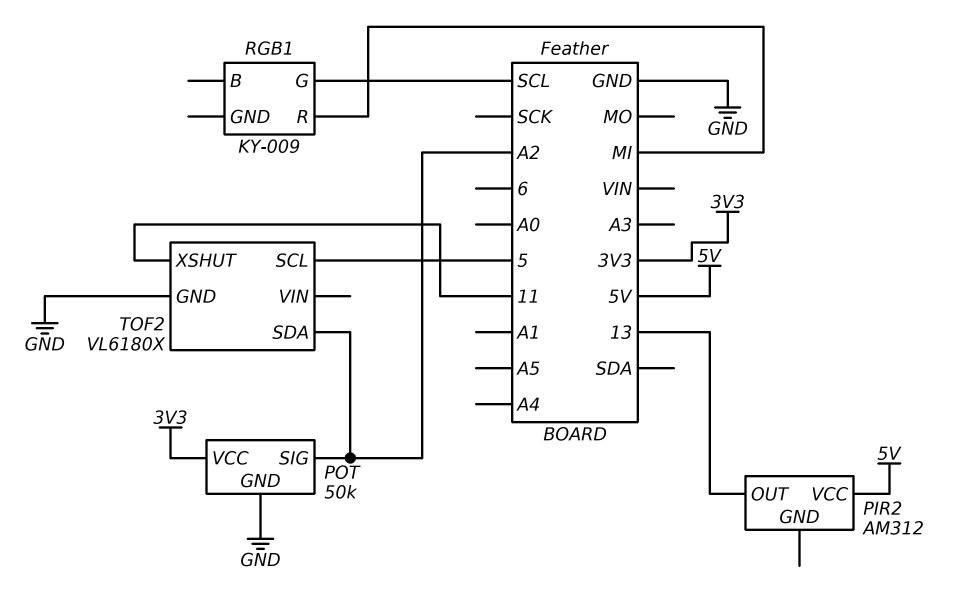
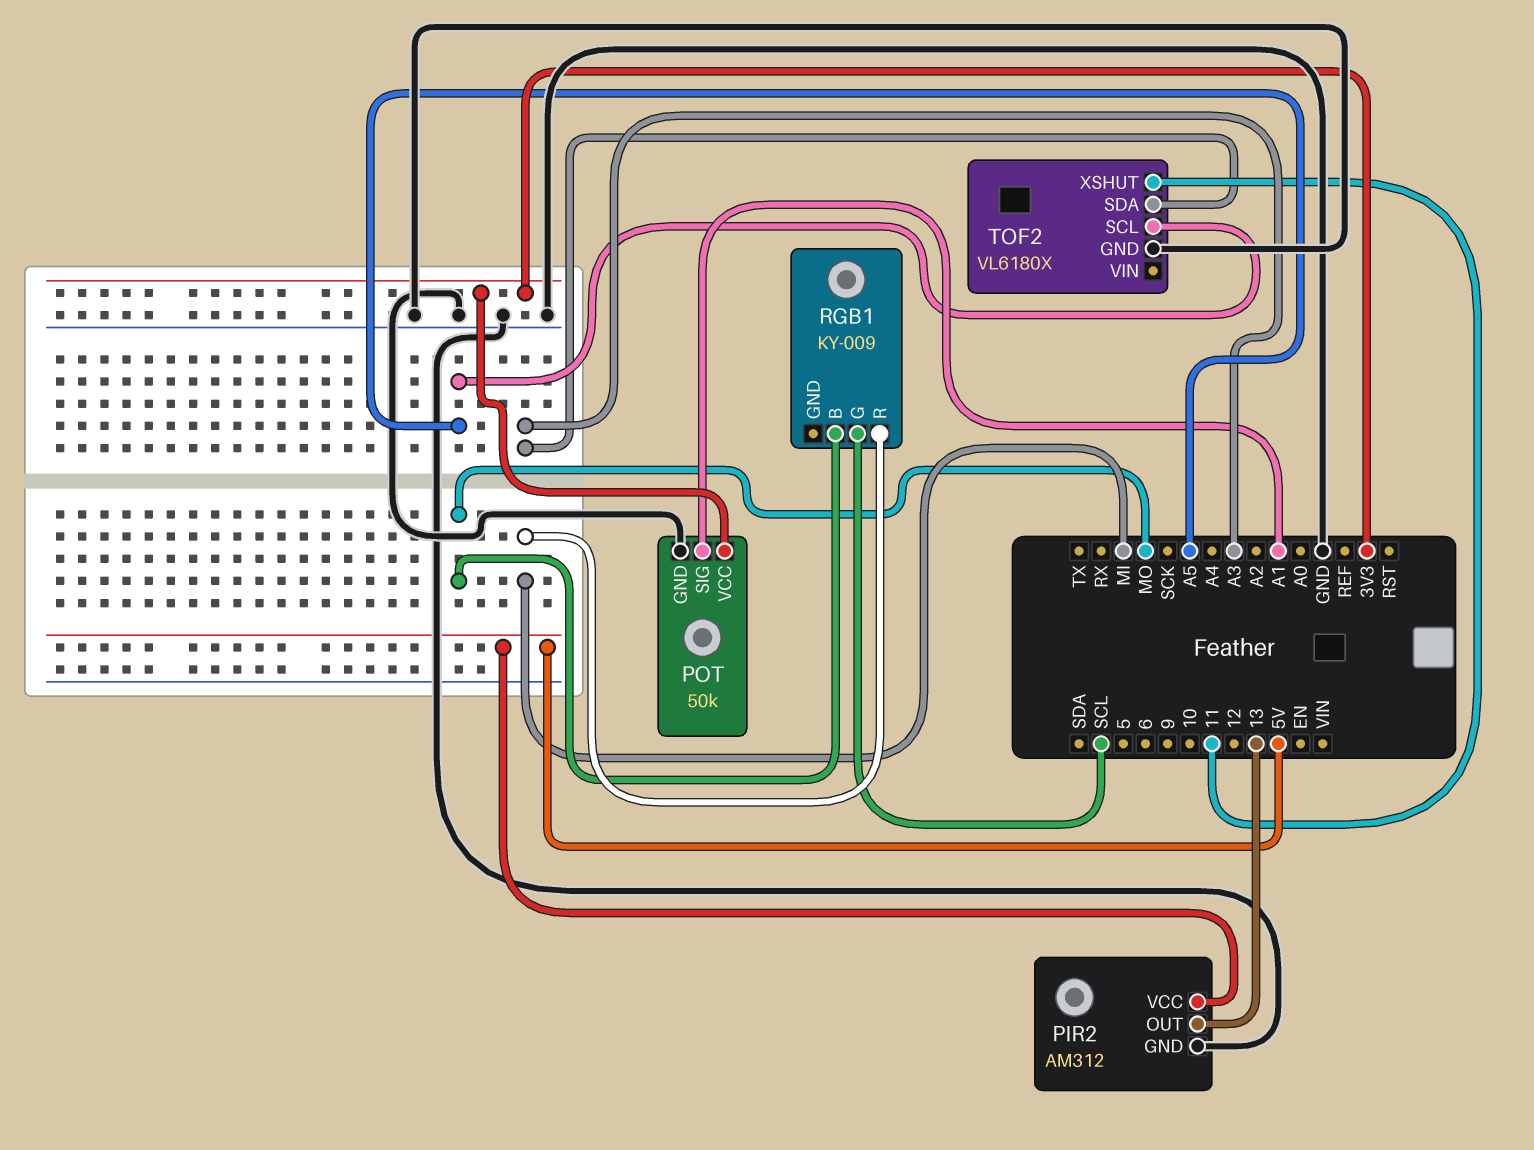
PIR2 pin GND: none -> GND
POT pin SIG: A2 -> A1
RGB1 pin B: none -> MO
TOF2 pin SCL: 5 -> A5
TOF2 pin SDA: A2 -> A3

